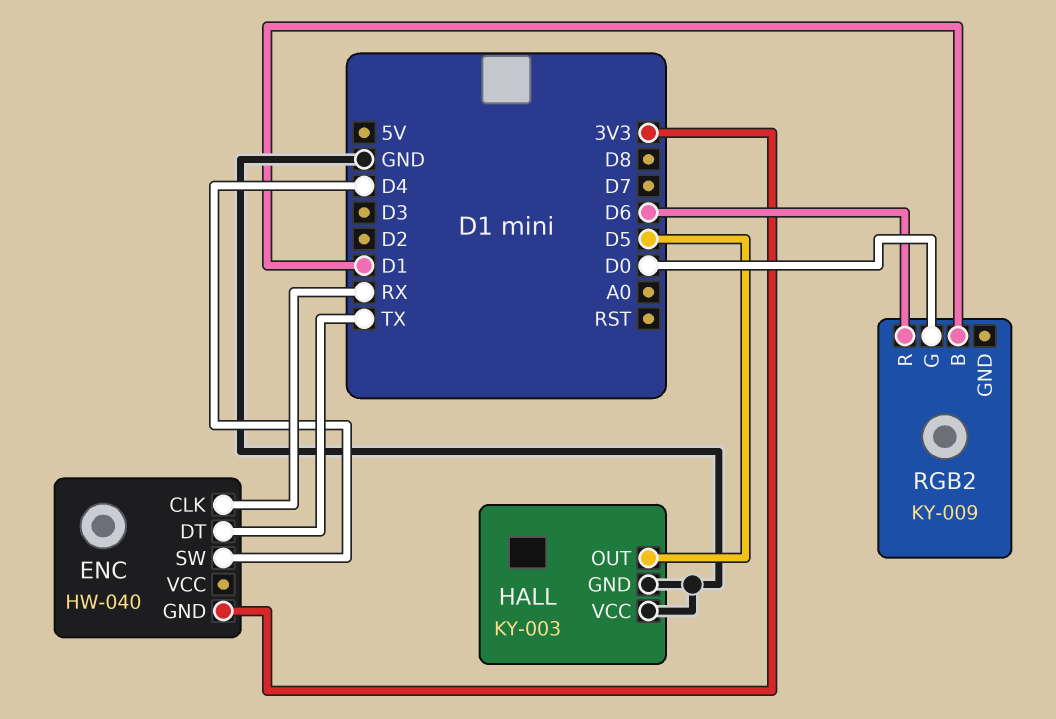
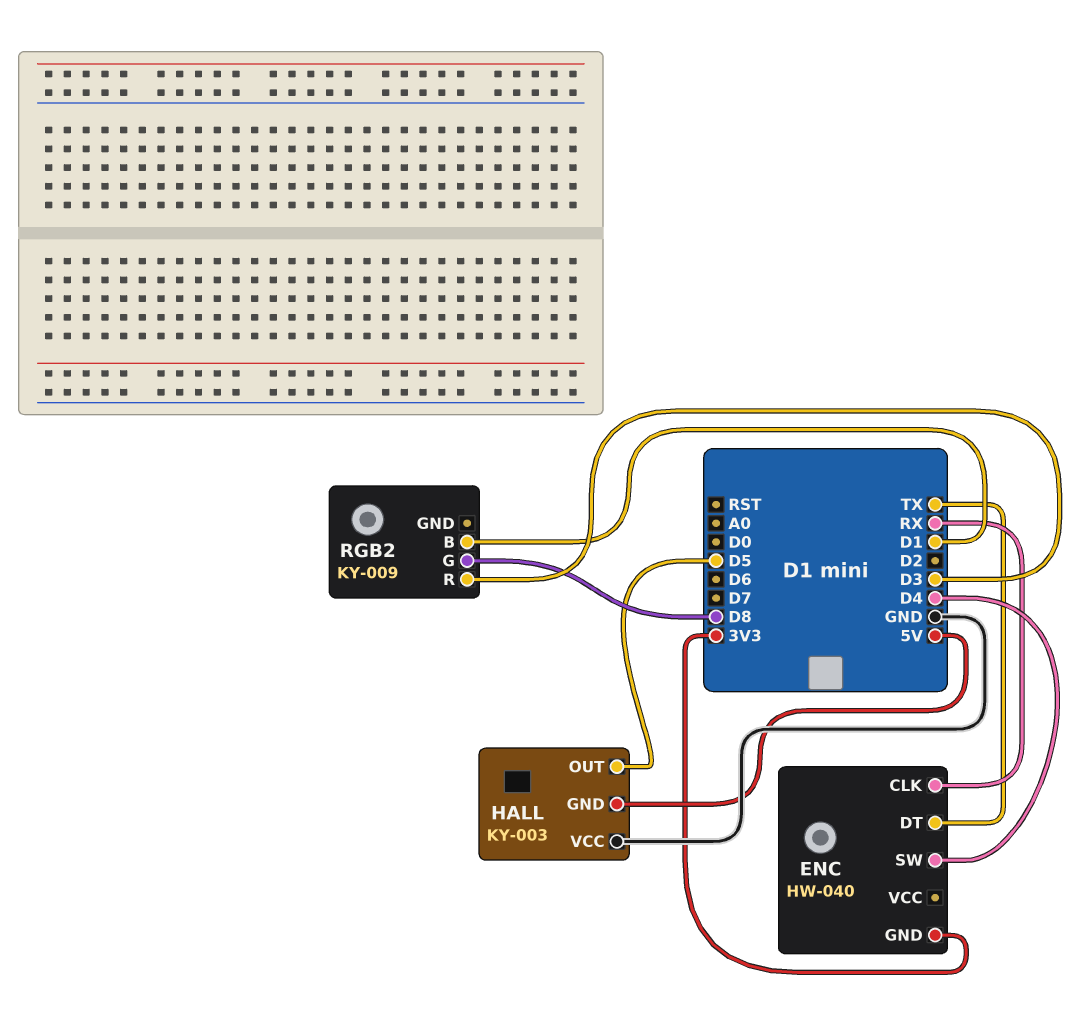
HALL pin GND: GND -> 5V
RGB2 pin G: D0 -> D8
RGB2 pin R: D6 -> D3

